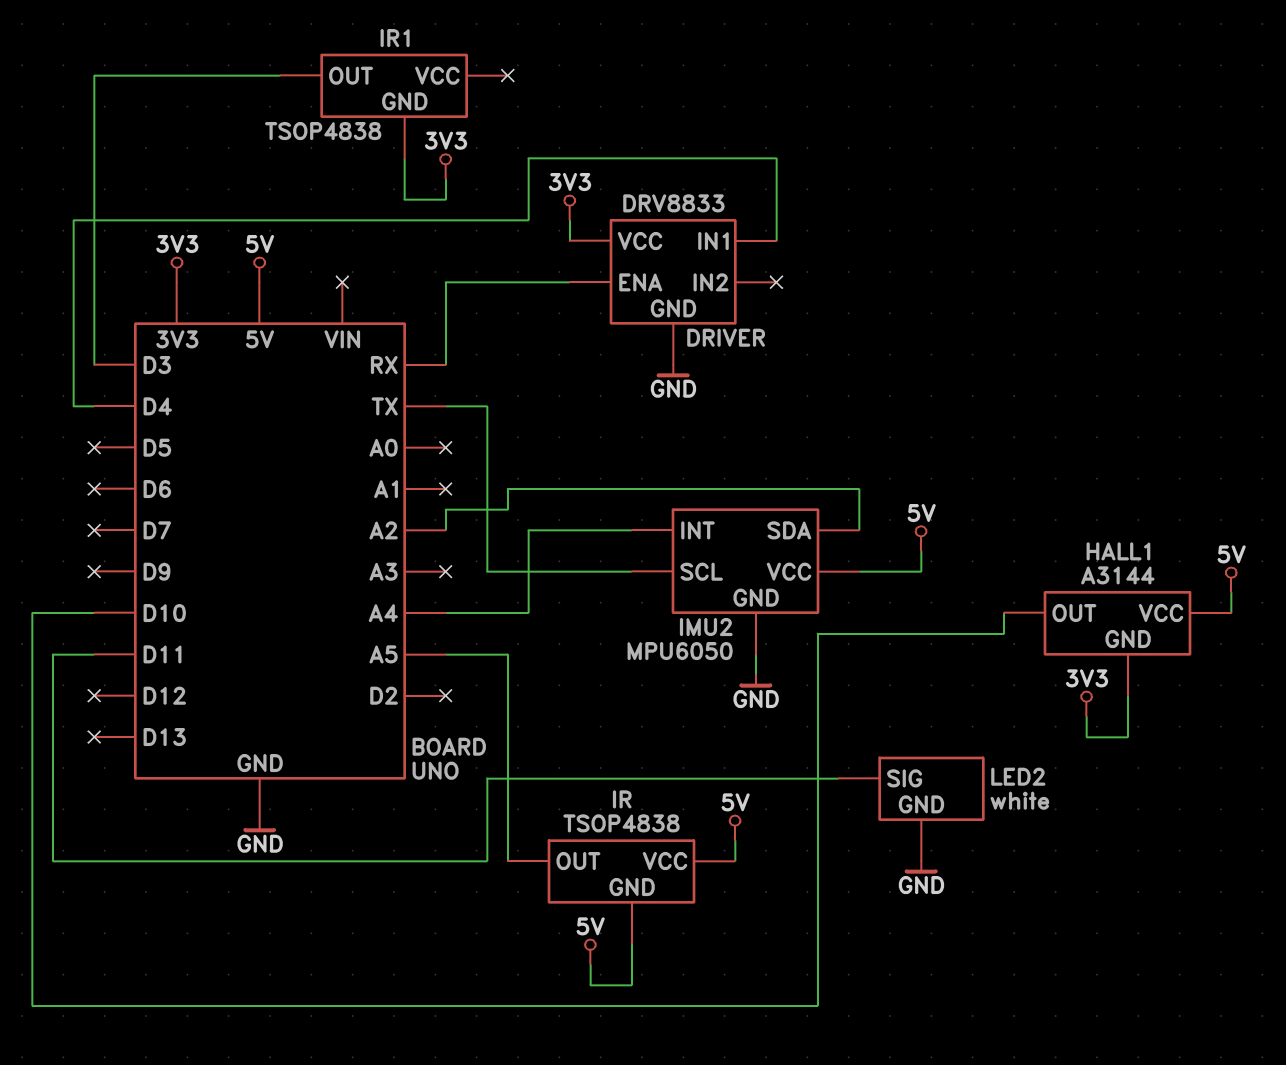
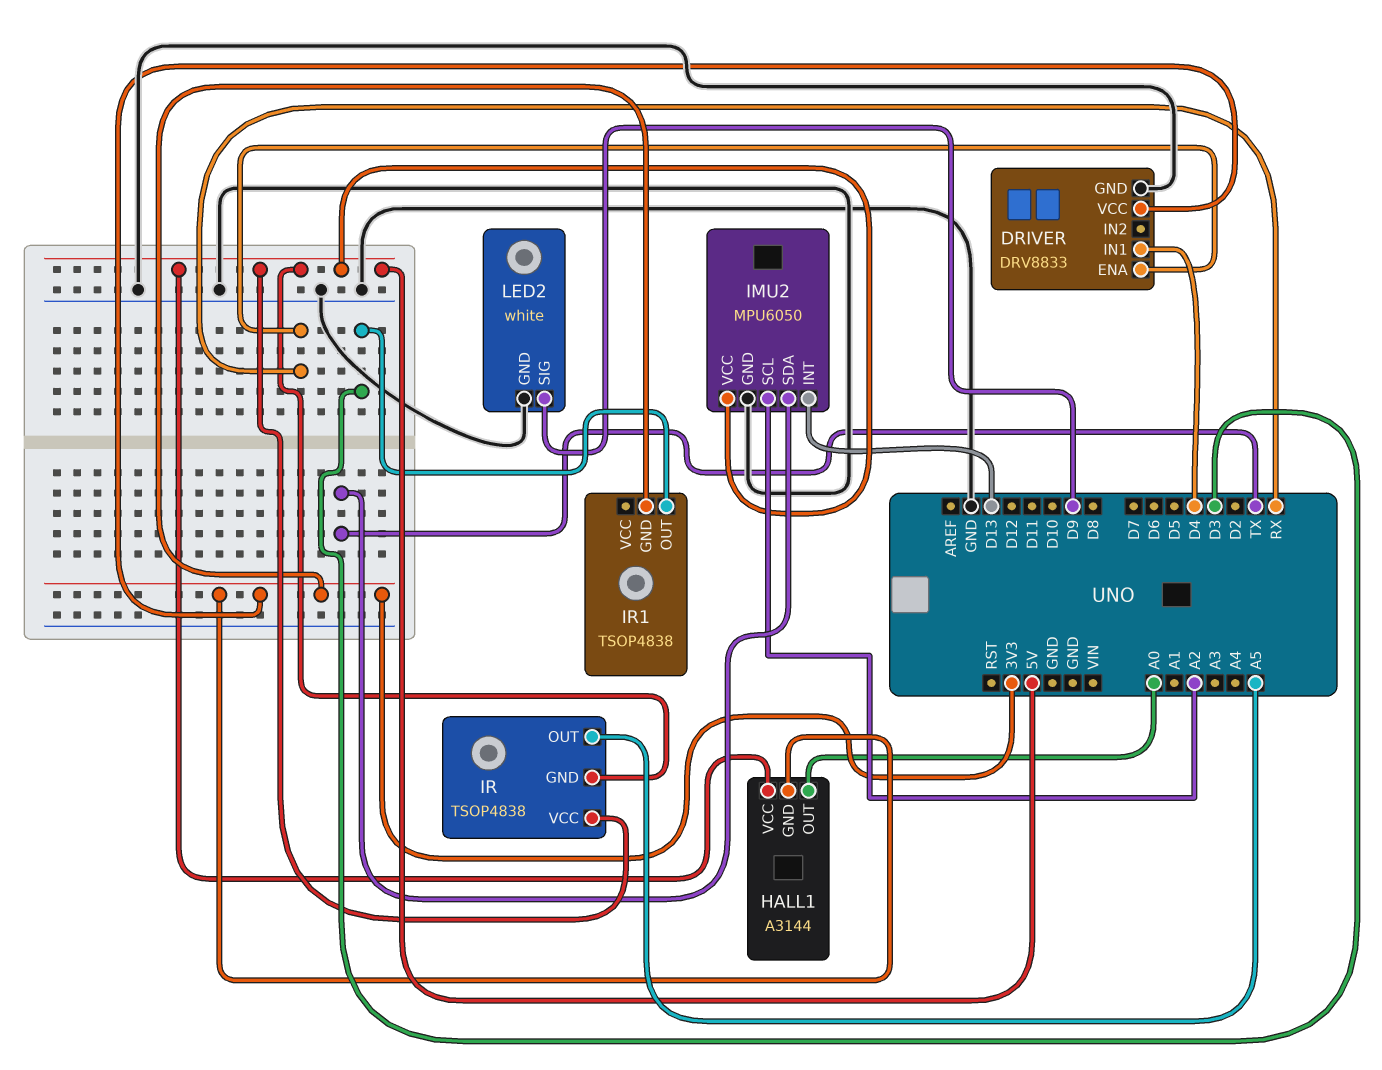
HALL1 pin OUT: D10 -> A0
IMU2 pin INT: A4 -> D13
IMU2 pin SCL: TX -> A2
IMU2 pin SDA: A2 -> TX
LED2 pin SIG: D11 -> D9

